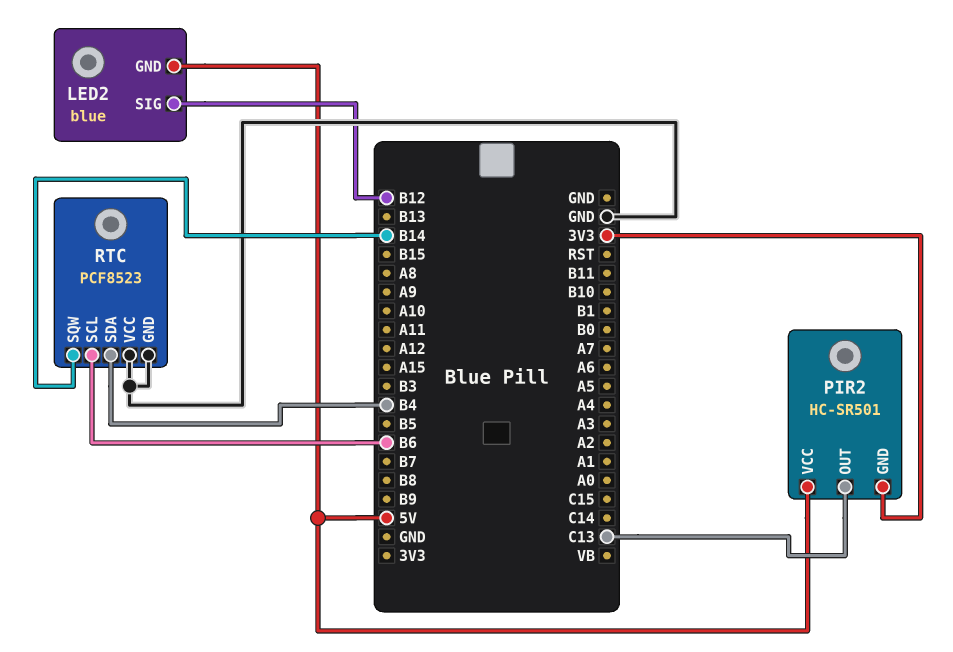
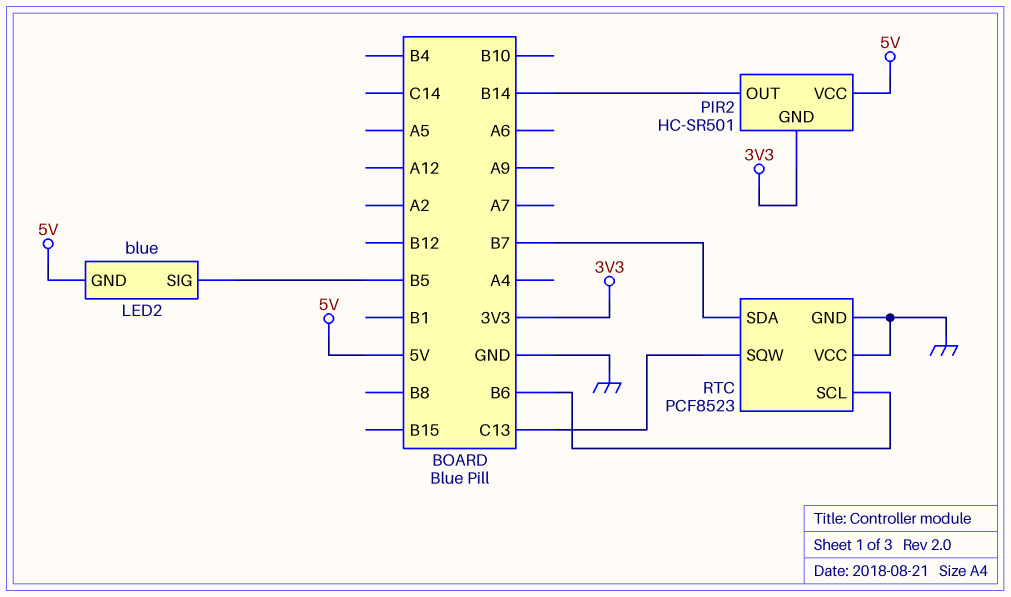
LED2 pin SIG: B12 -> B5
PIR2 pin OUT: C13 -> B14
RTC pin SDA: B4 -> B7
RTC pin SQW: B14 -> C13

